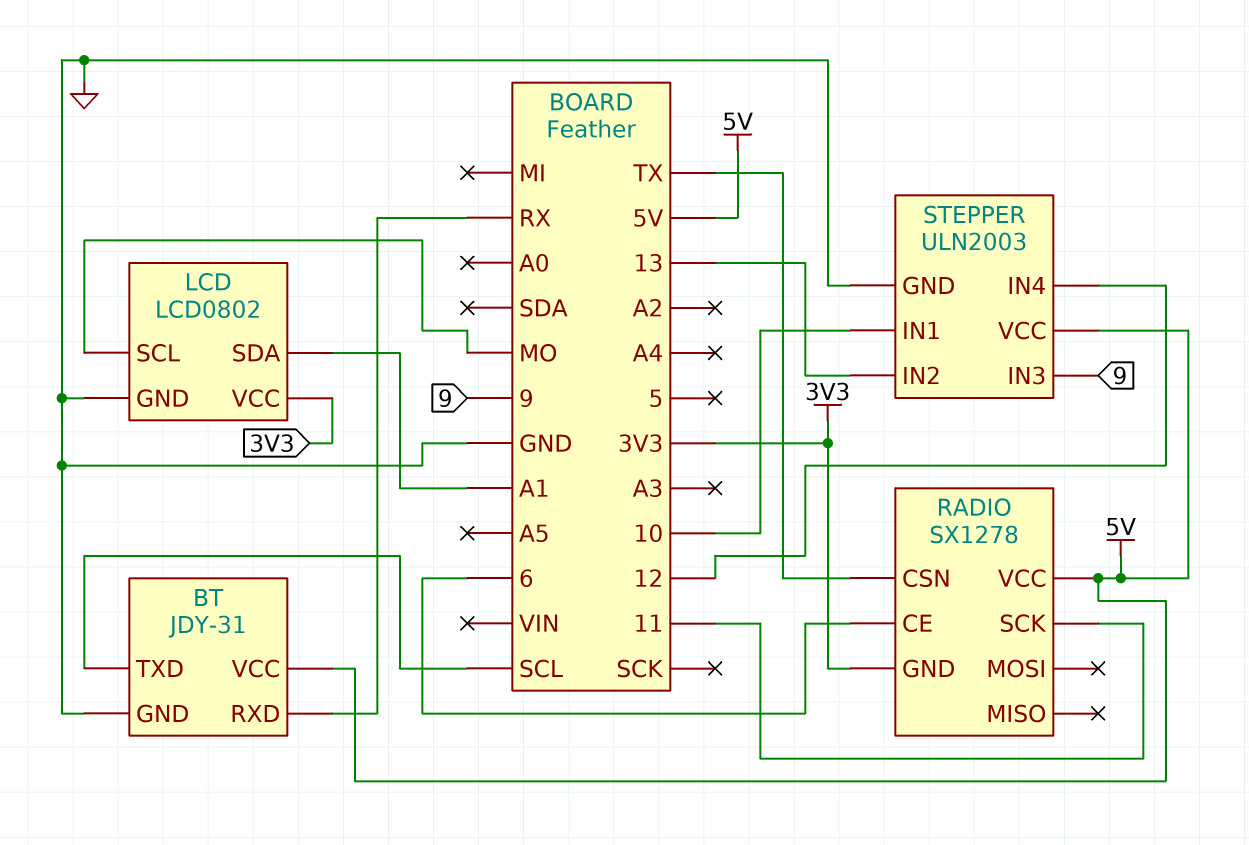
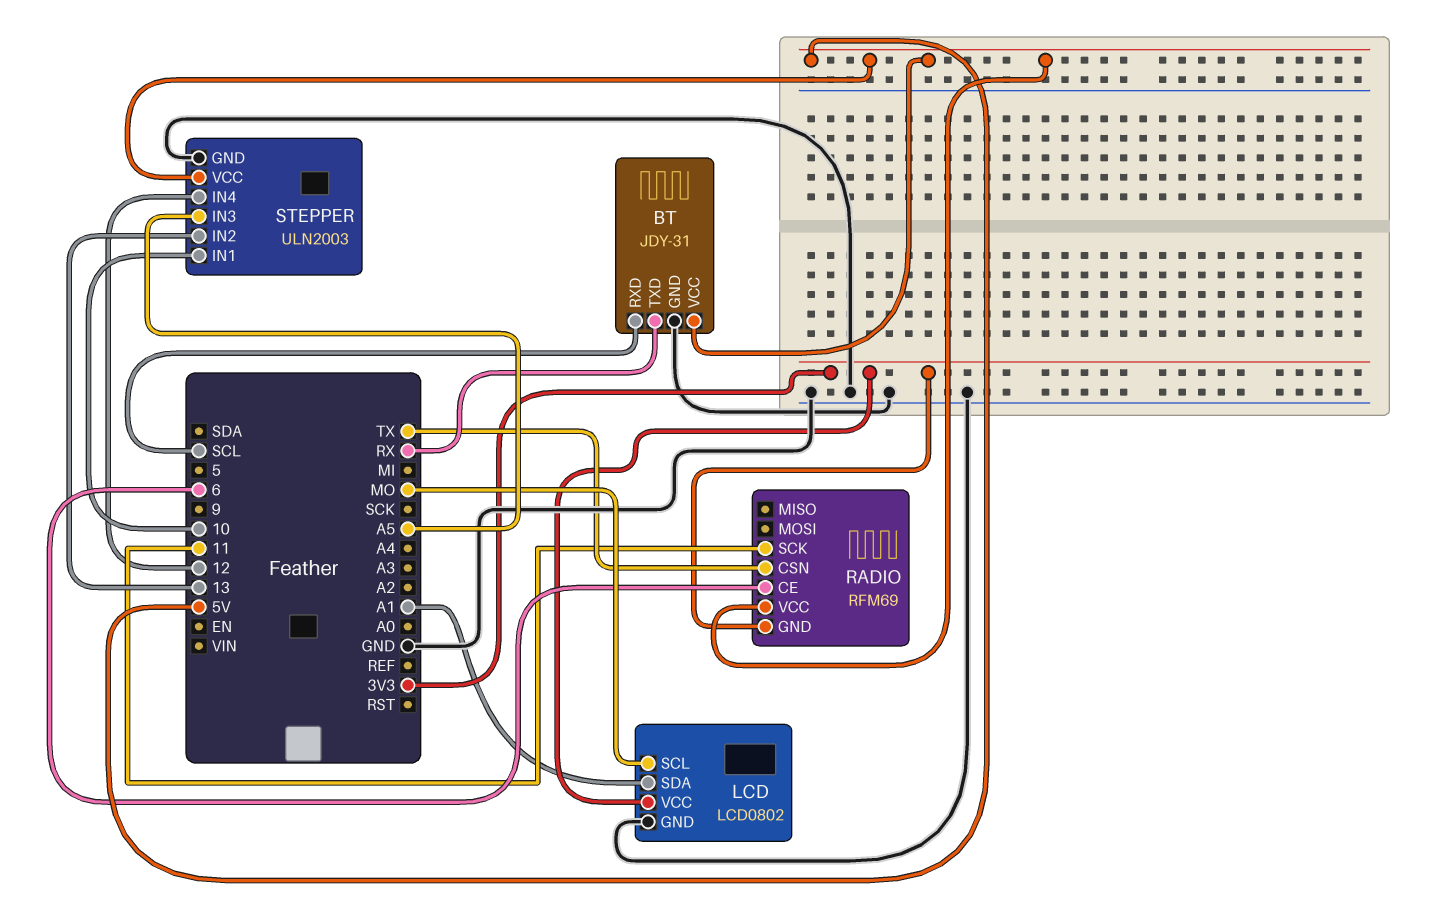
BT pin RXD: RX -> SCL
BT pin TXD: SCL -> RX
RADIO: SX1278 -> RFM69
STEPPER pin IN3: 9 -> A5

